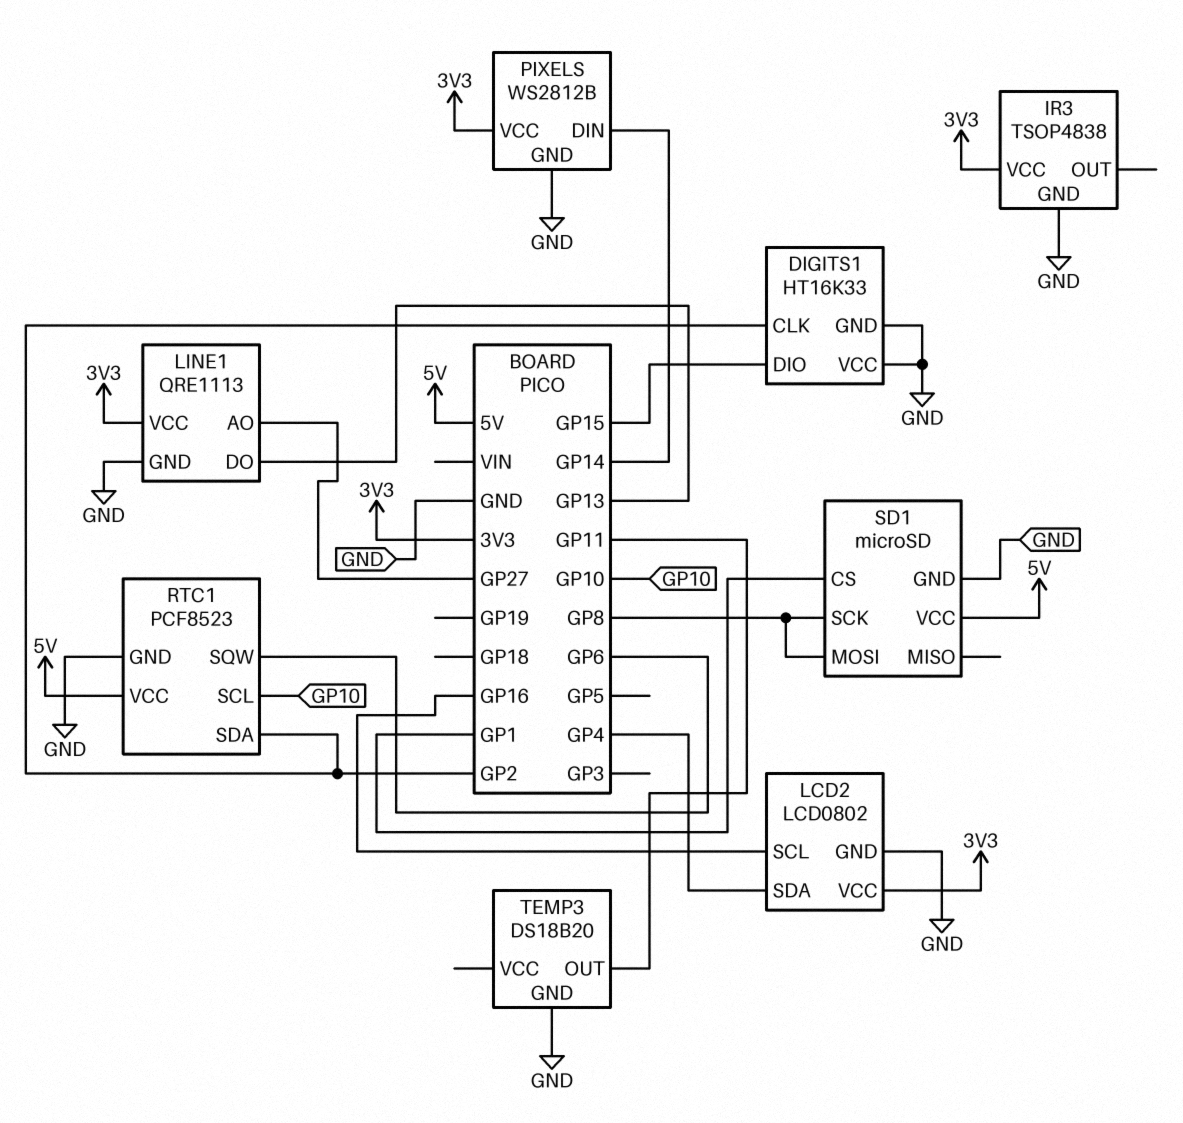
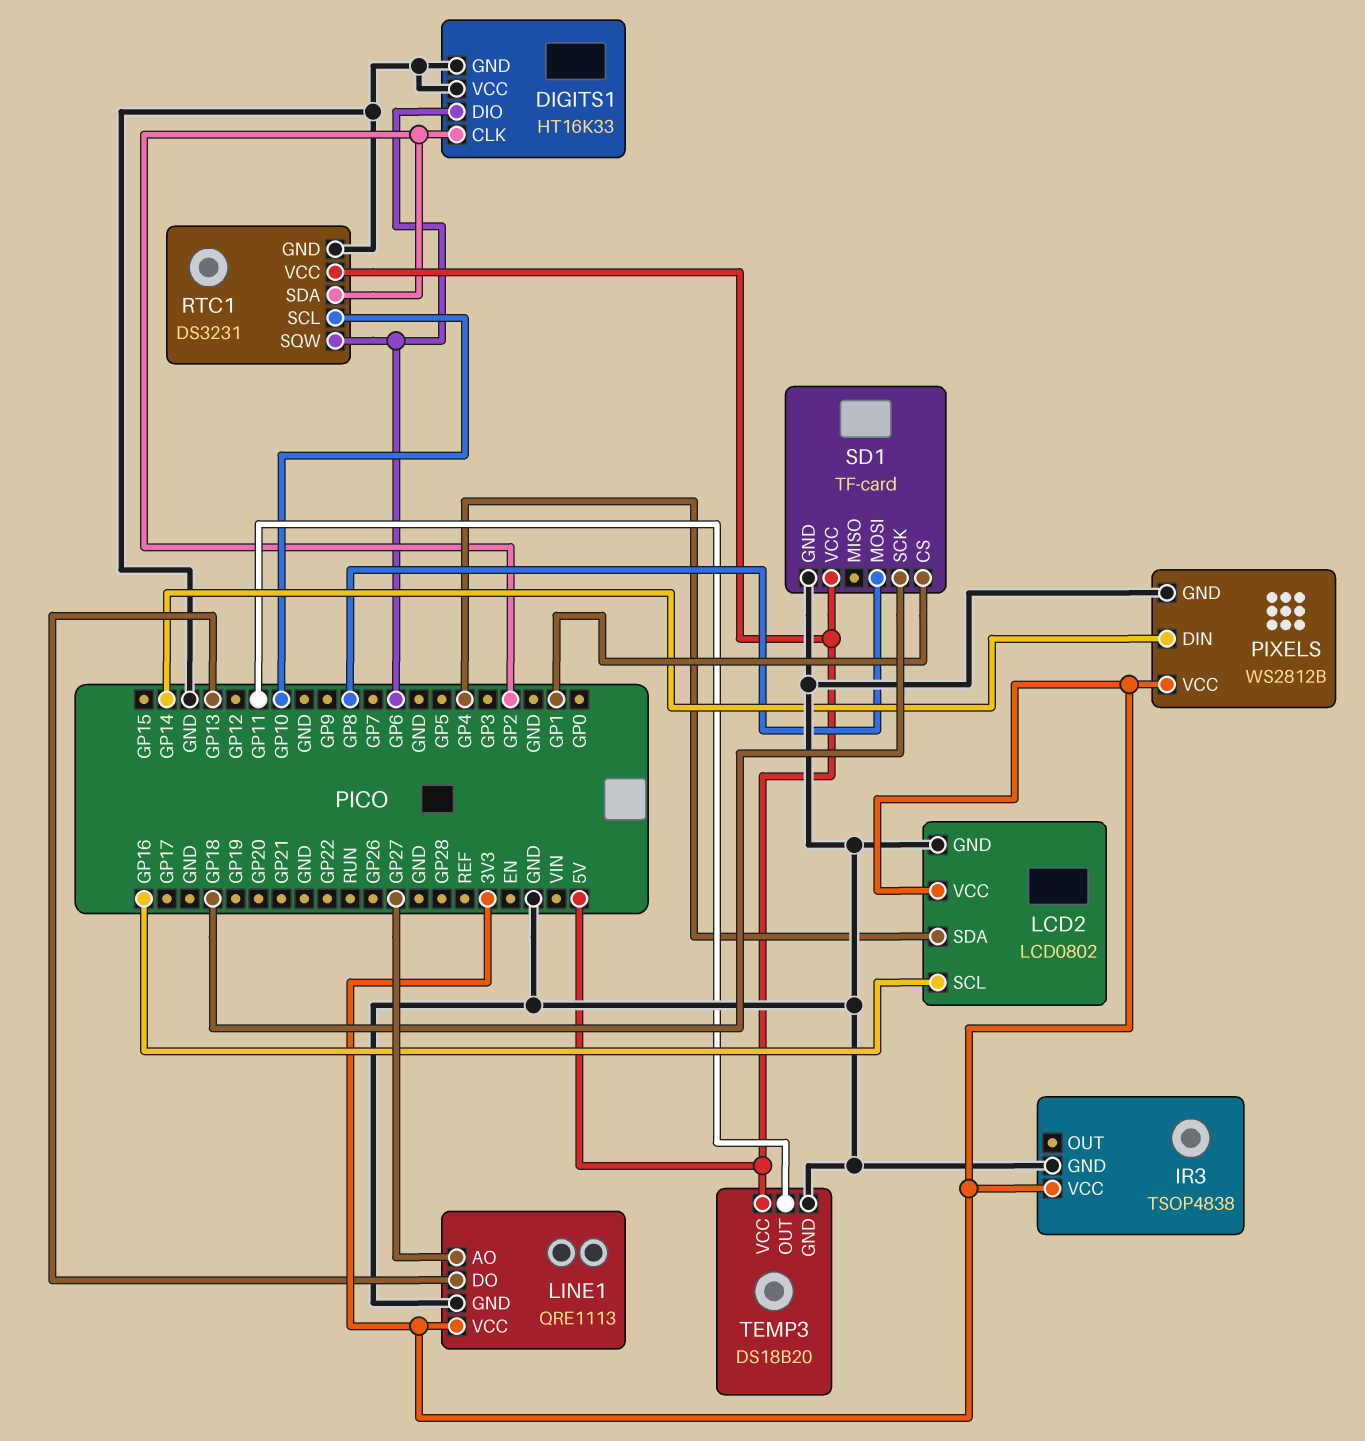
DIGITS1 pin DIO: GP15 -> GP6
RTC1: PCF8523 -> DS3231
SD1: microSD -> TF-card
SD1 pin SCK: GP8 -> GP18
TEMP3 pin VCC: none -> 5V

